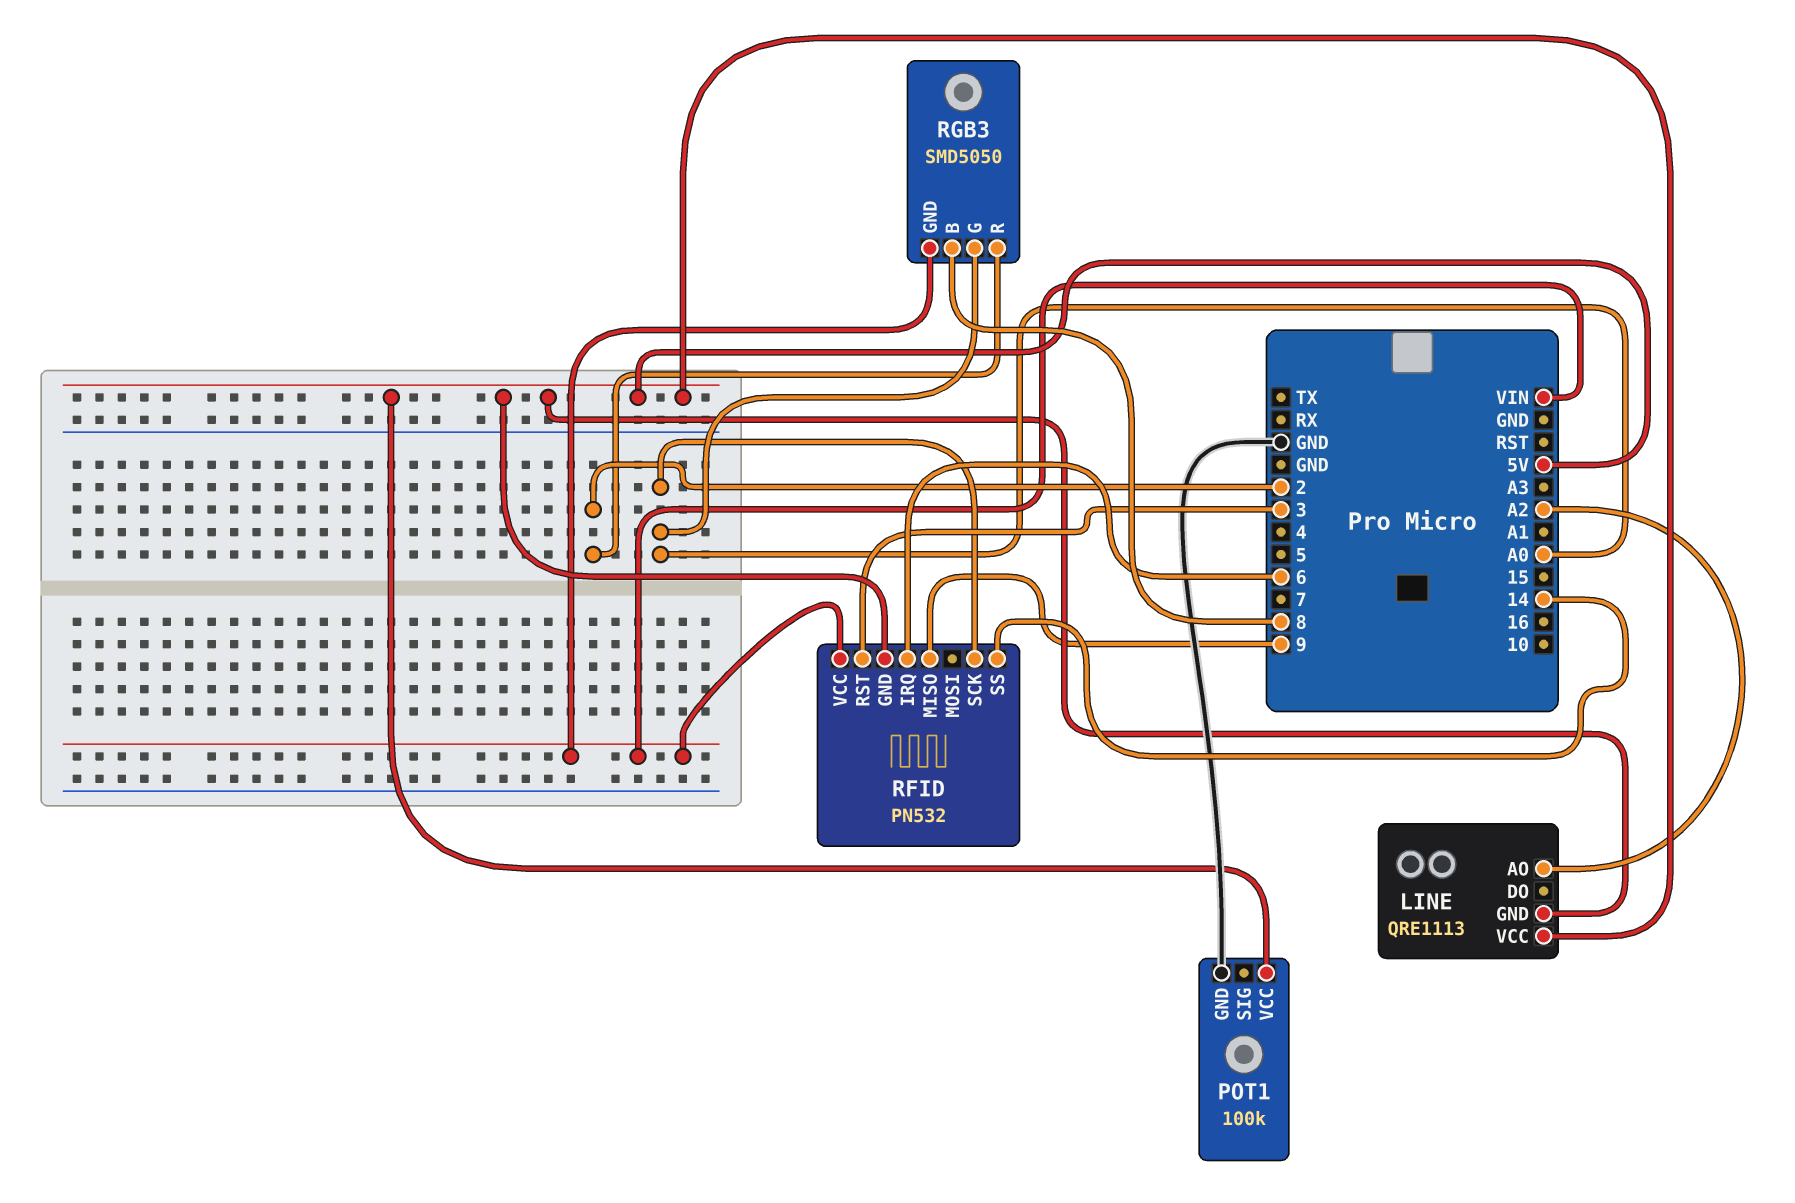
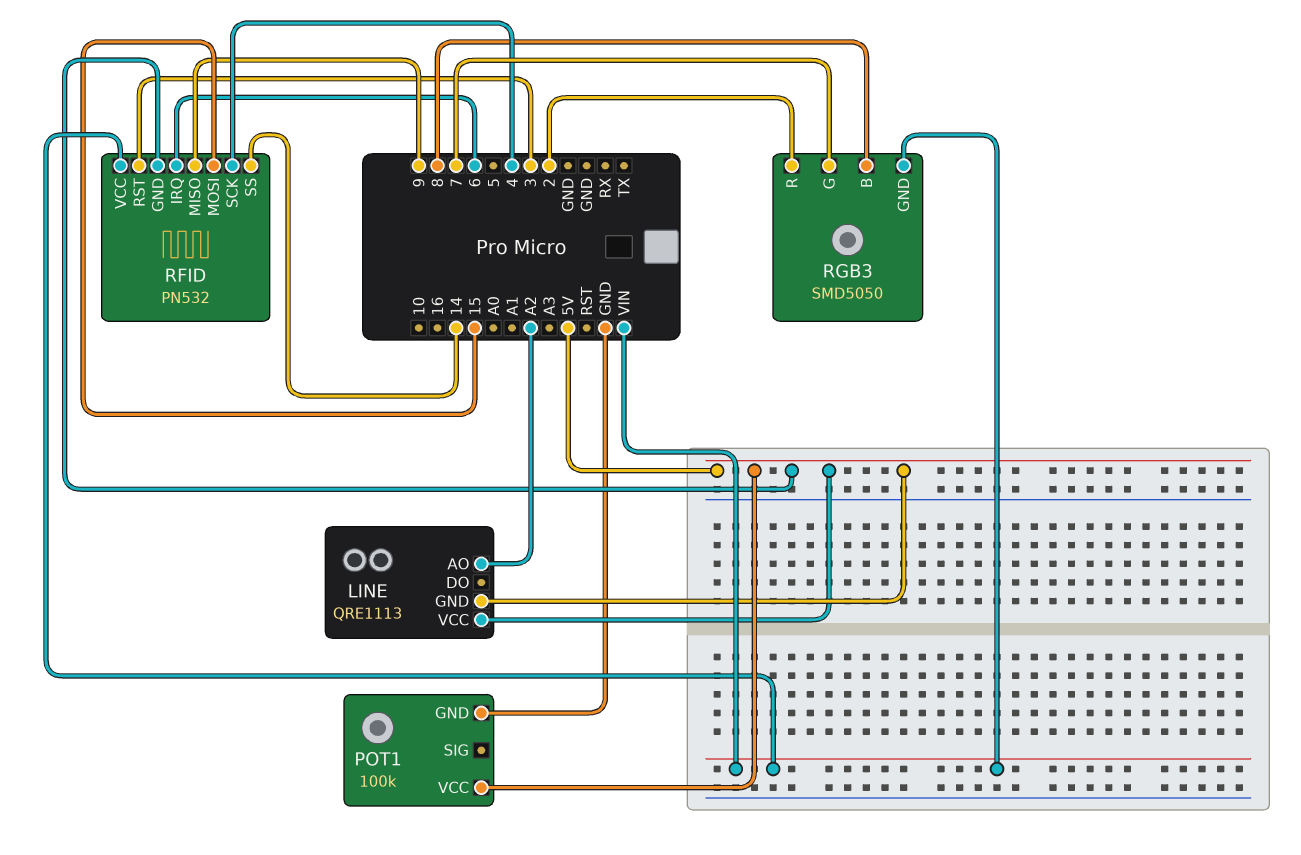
RFID pin MOSI: none -> 15
RFID pin SCK: A0 -> 4
RGB3 pin G: A0 -> 7

